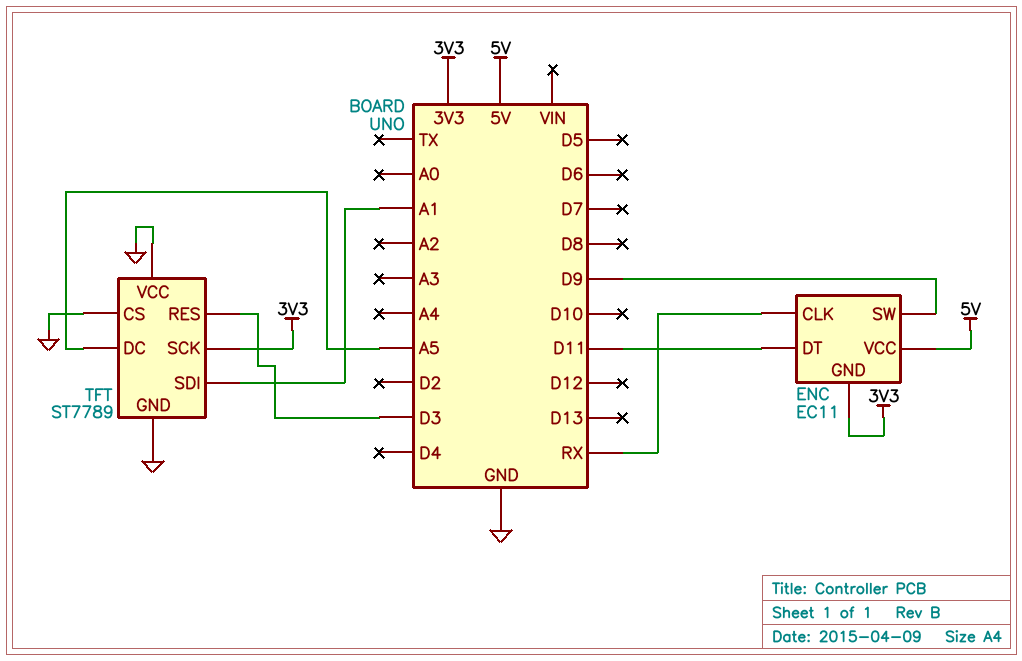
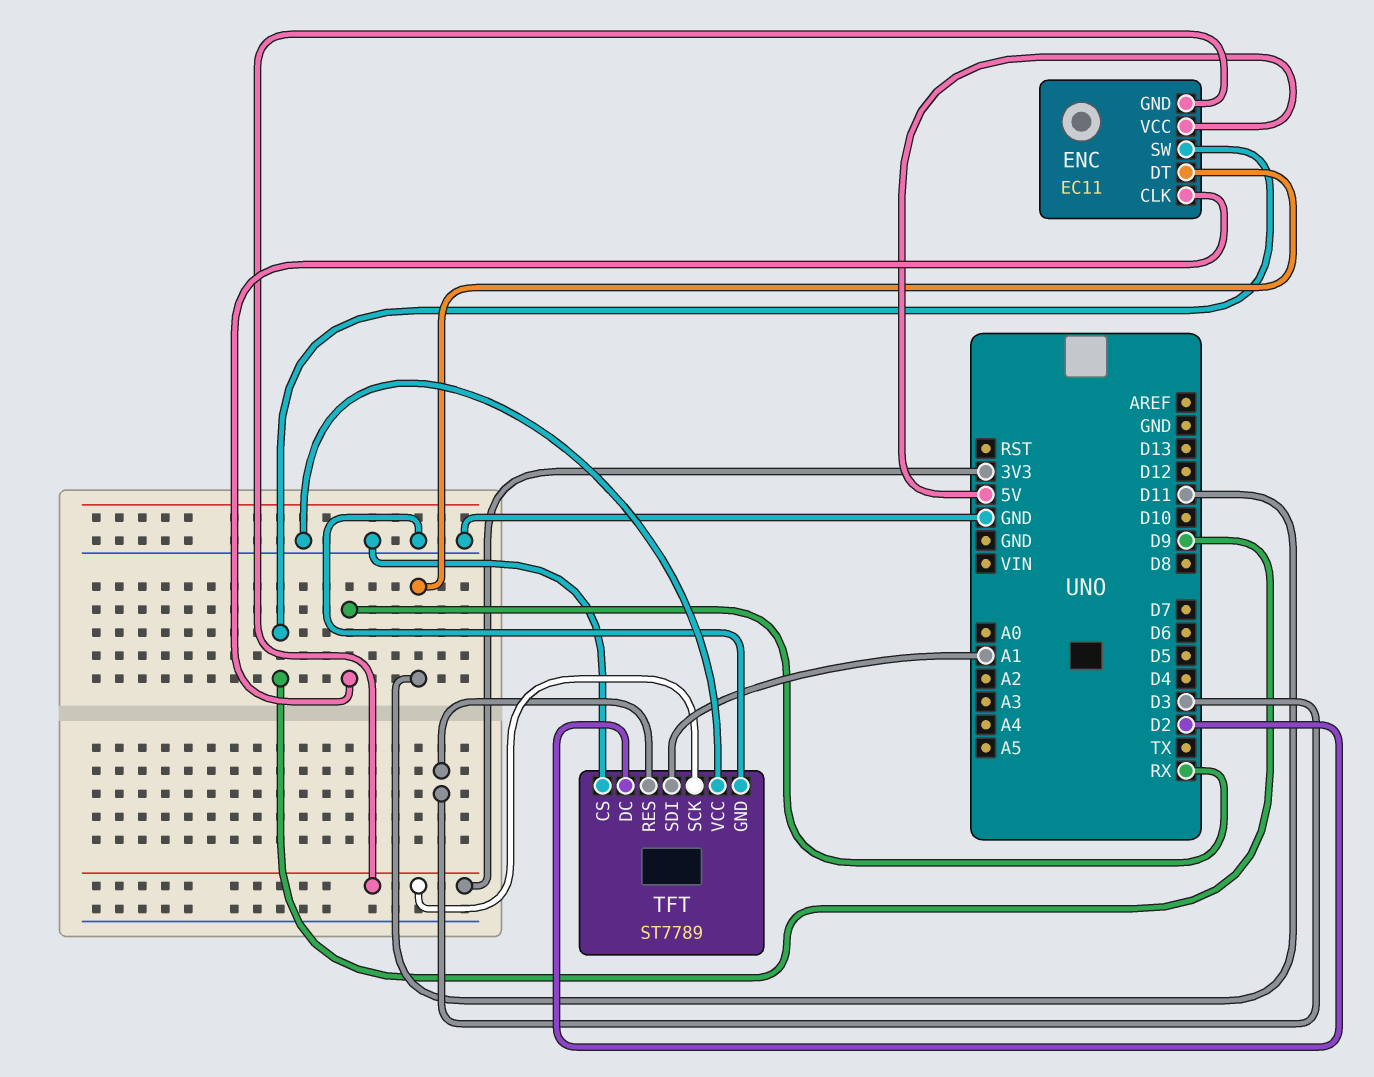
TFT pin DC: A5 -> D2

